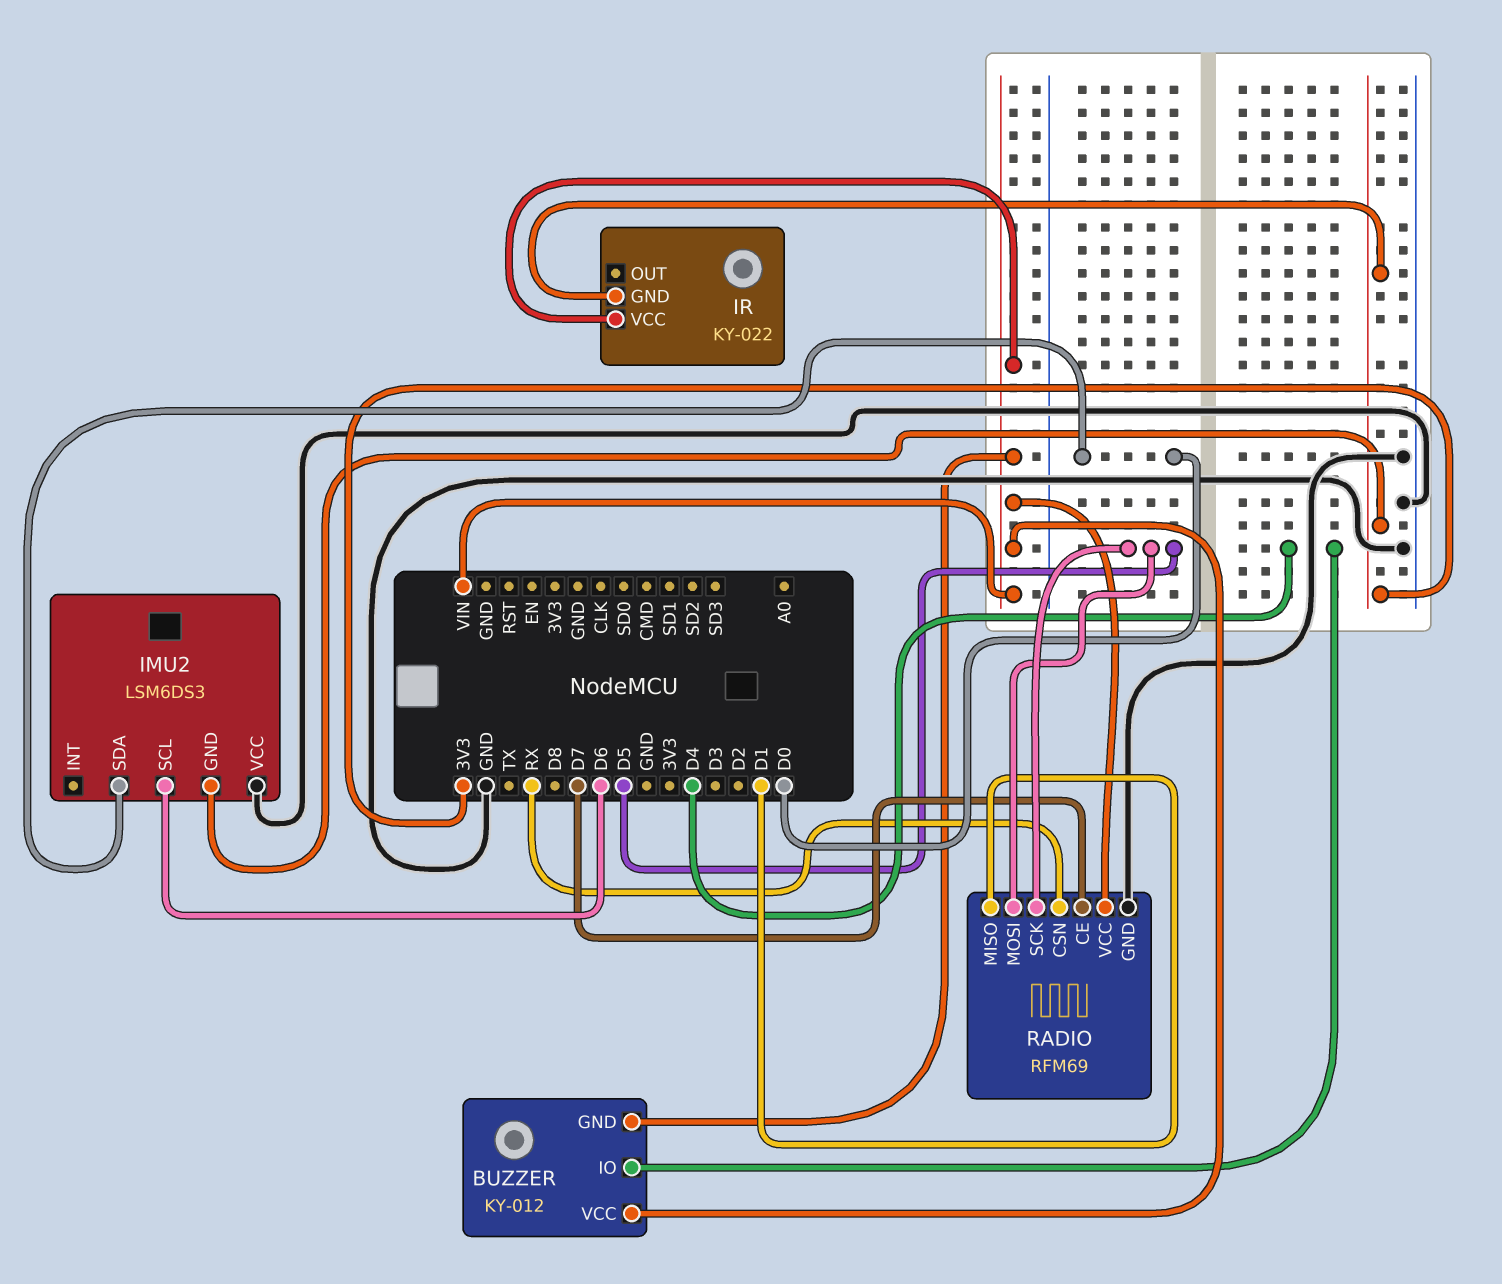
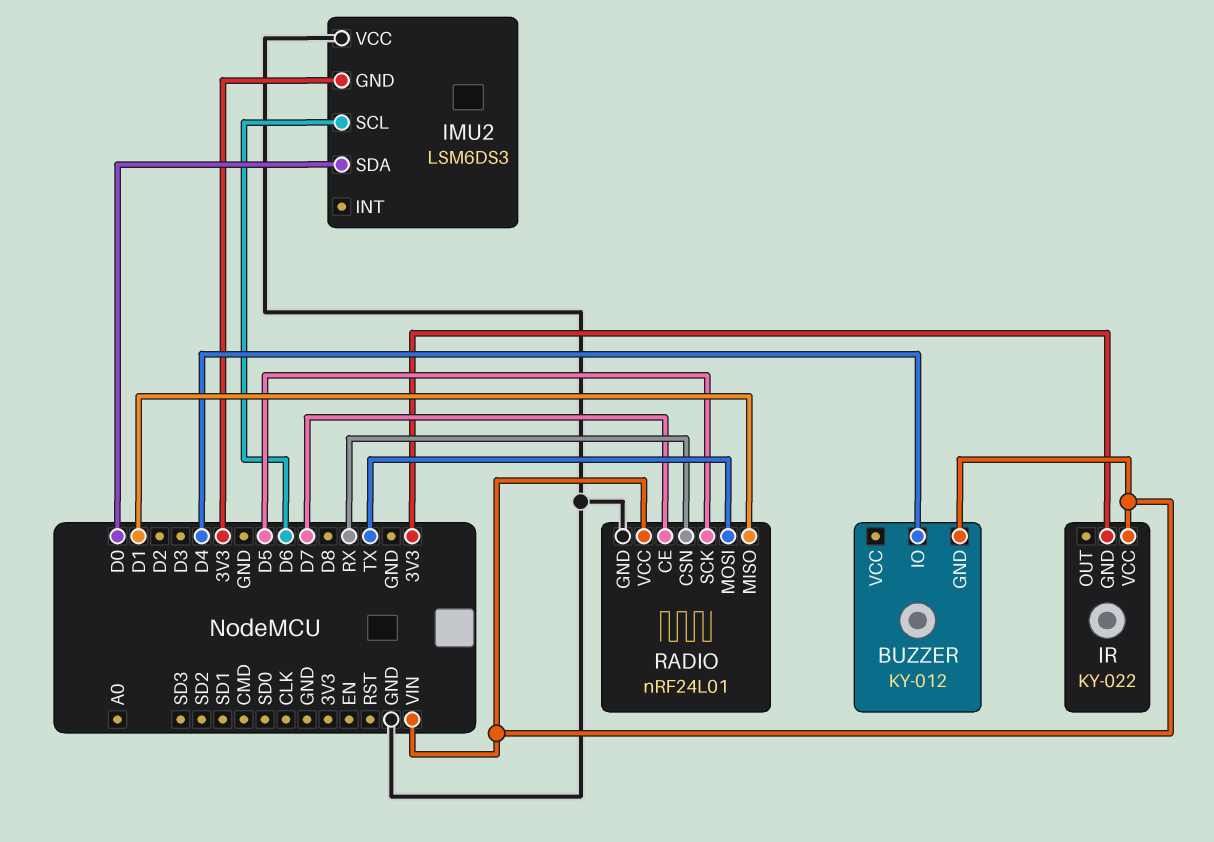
BUZZER pin VCC: VIN -> none
RADIO: RFM69 -> nRF24L01
RADIO pin MOSI: D5 -> TX

